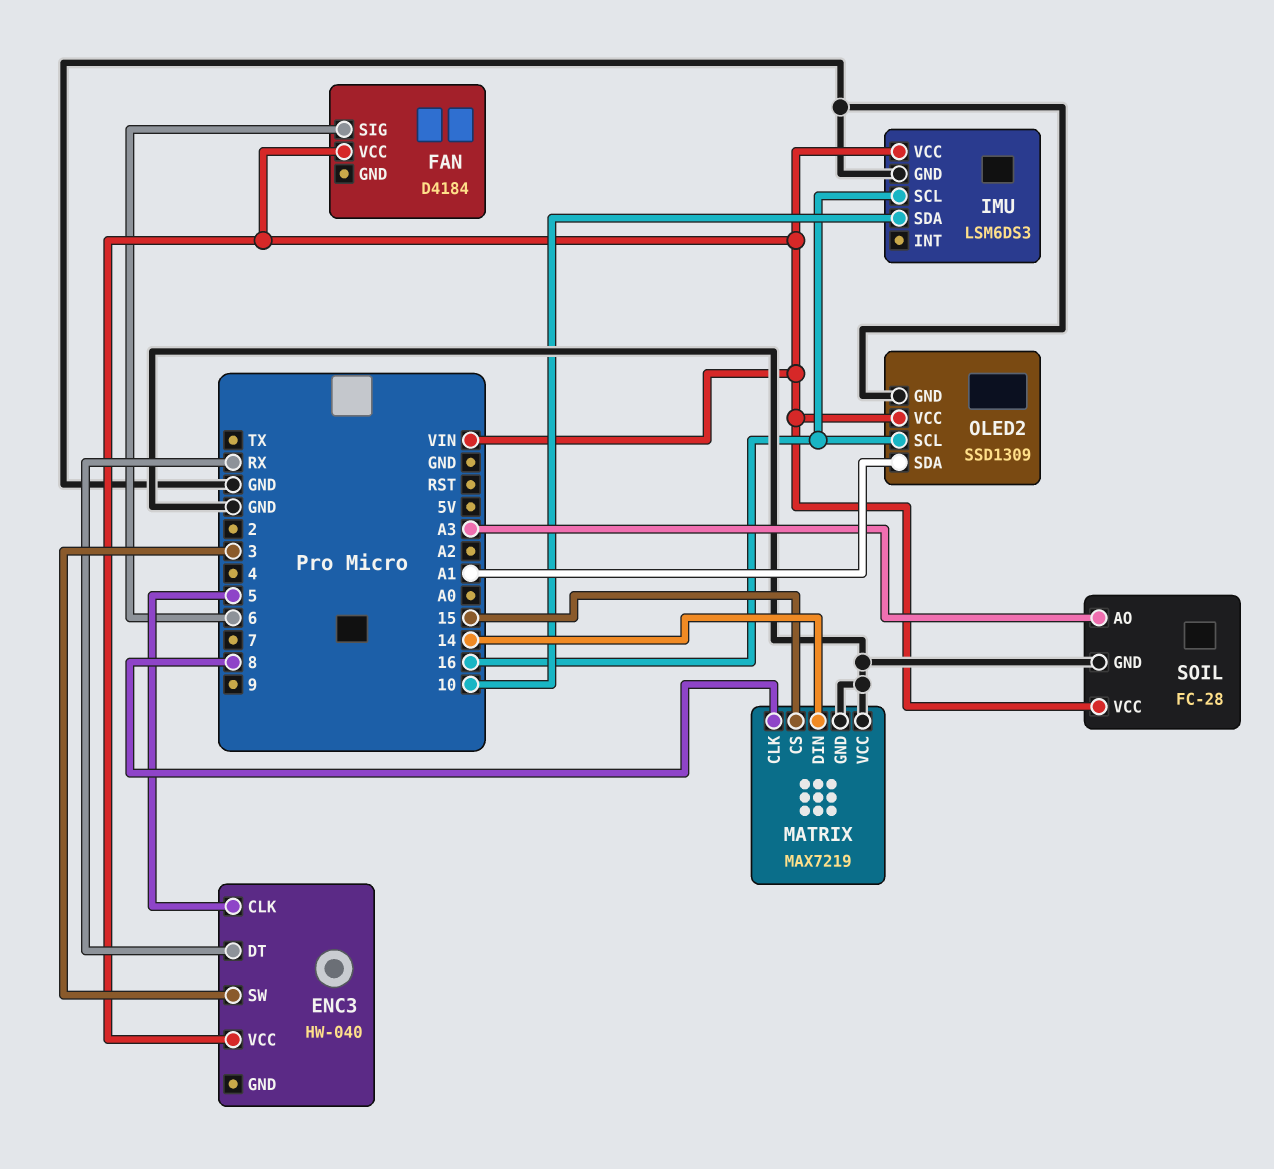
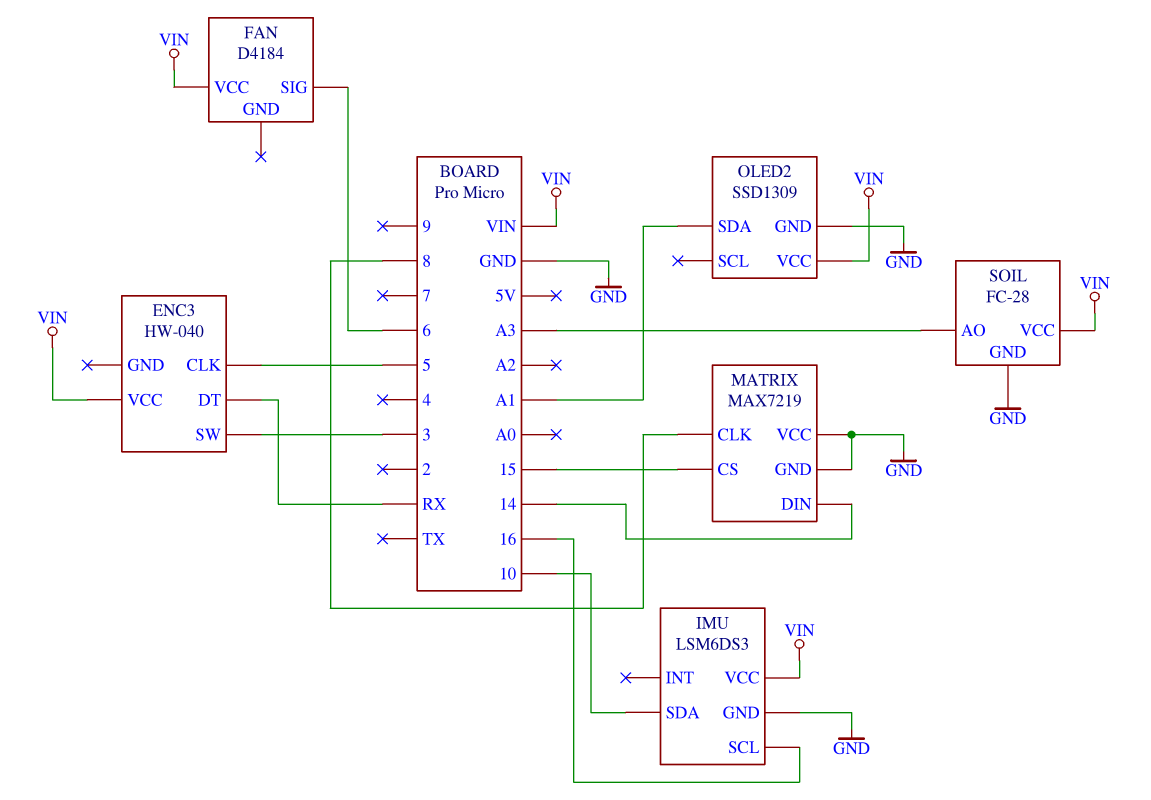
OLED2 pin SCL: 16 -> none

